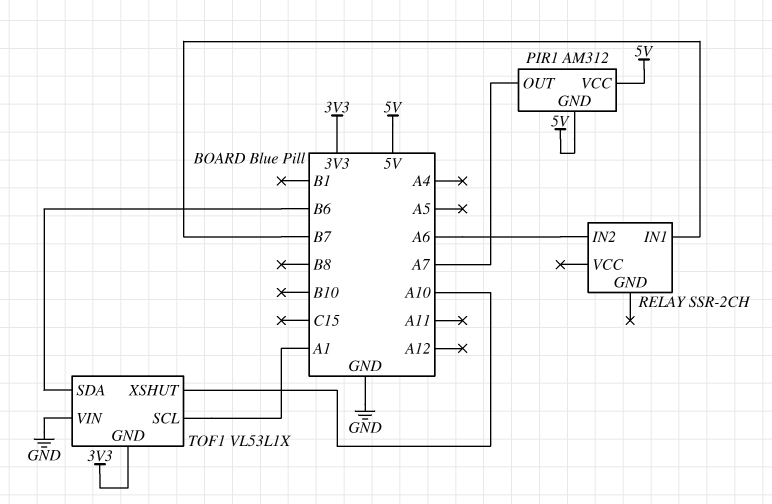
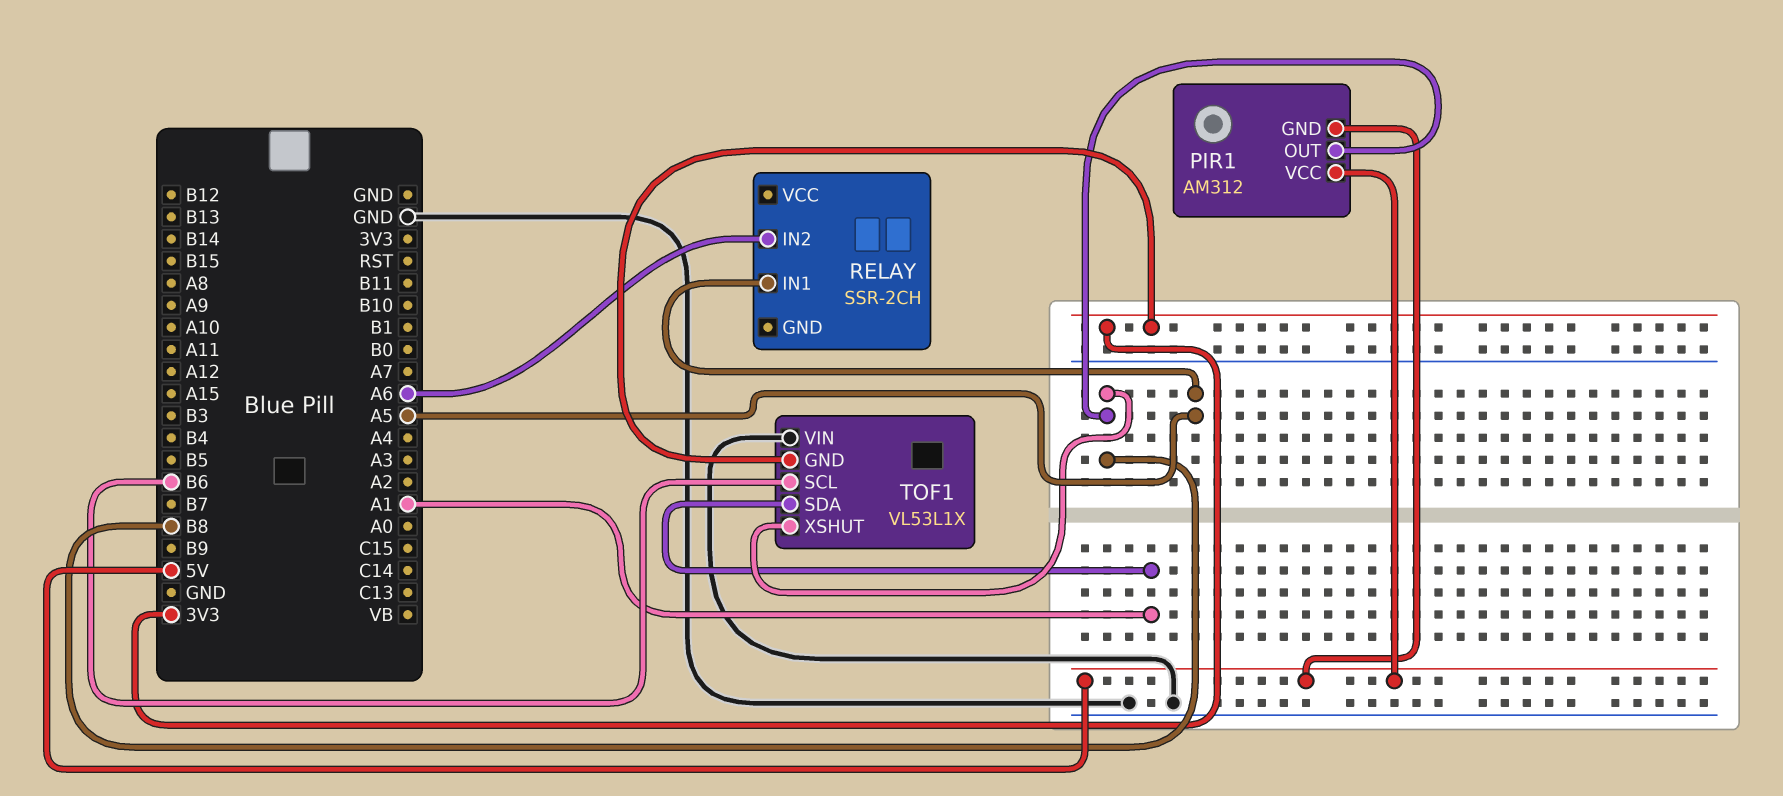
PIR1 pin OUT: A7 -> B8
RELAY pin IN1: B7 -> A5
TOF1 pin SCL: A1 -> B6
TOF1 pin SDA: B6 -> A1
TOF1 pin XSHUT: A10 -> B8

